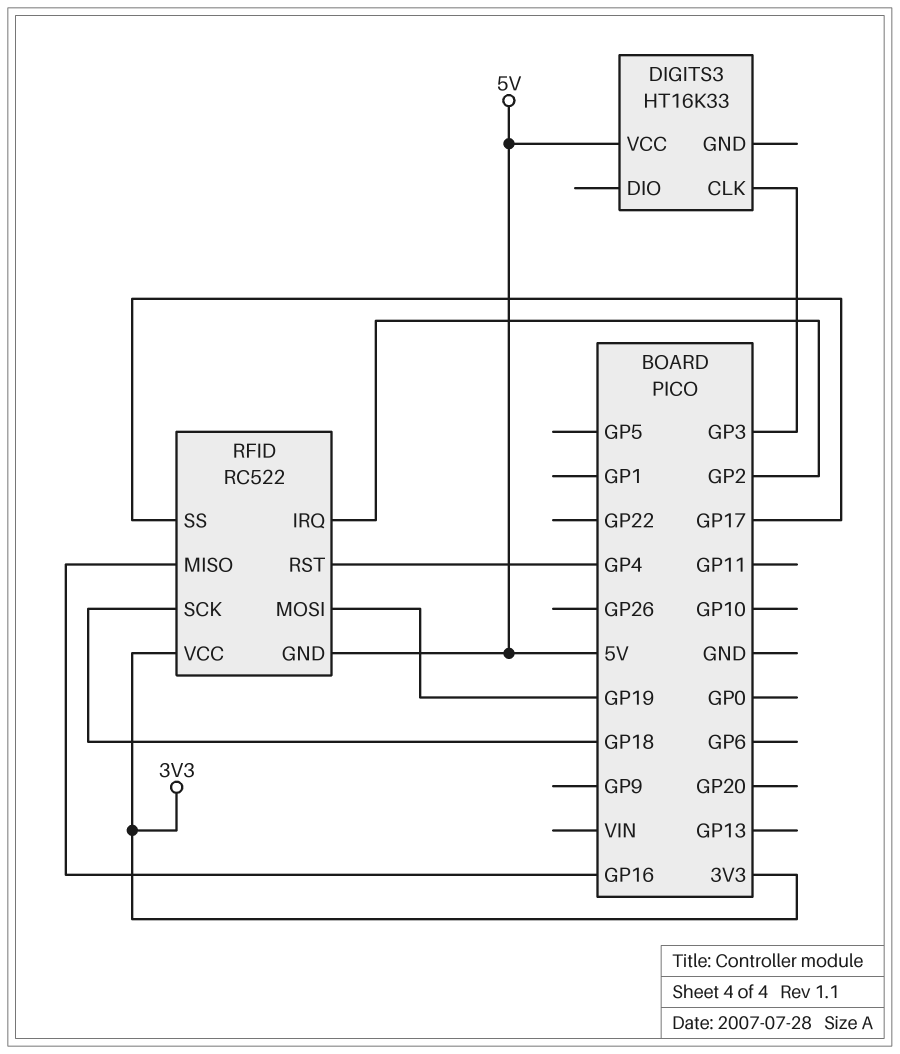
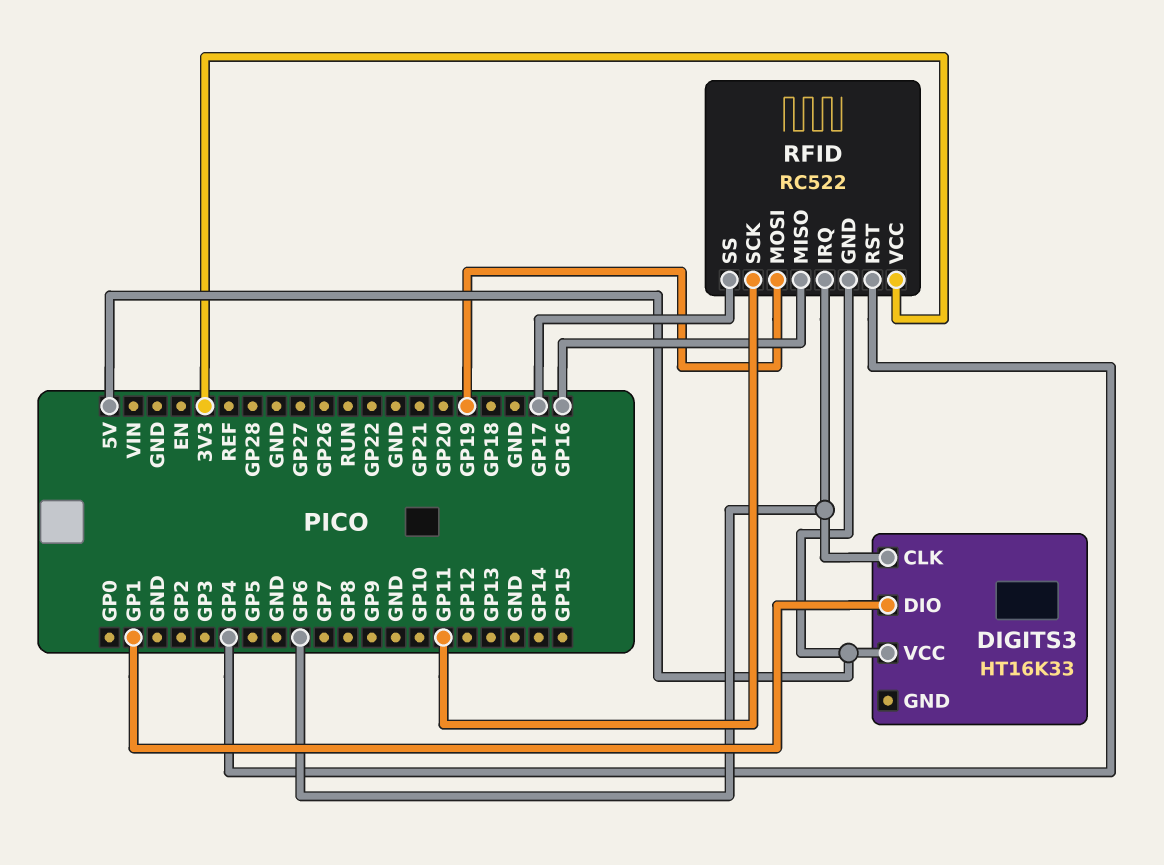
DIGITS3 pin CLK: GP3 -> GP6
DIGITS3 pin DIO: none -> GP1
RFID pin IRQ: GP2 -> GP6
RFID pin SCK: GP18 -> GP11

